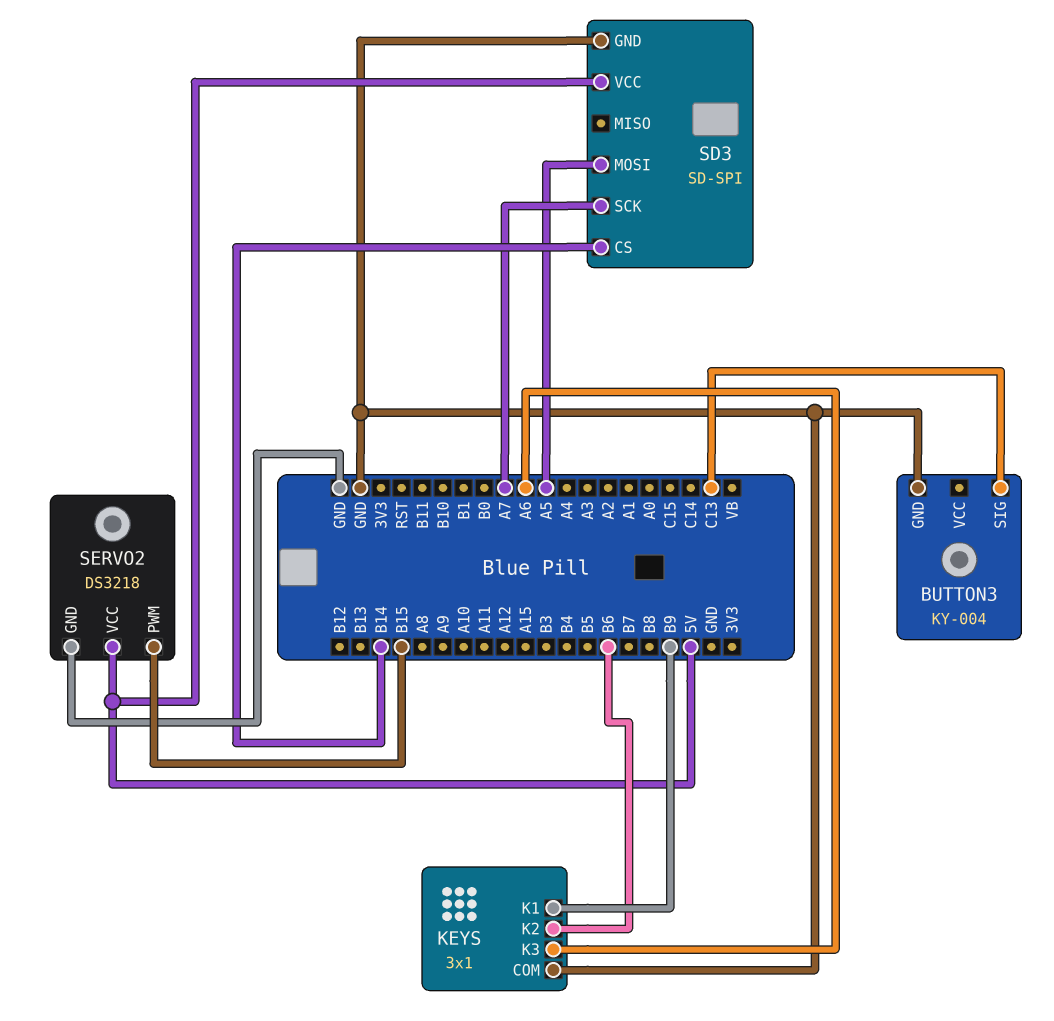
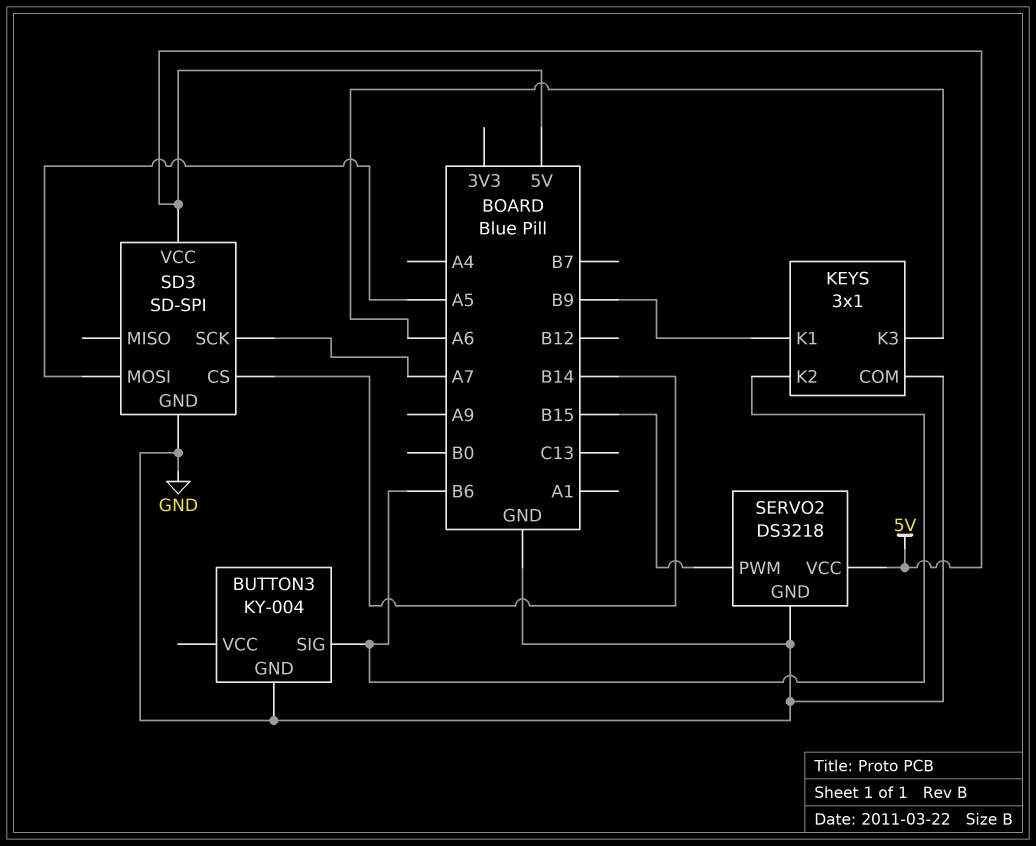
BUTTON3 pin SIG: C13 -> B6

